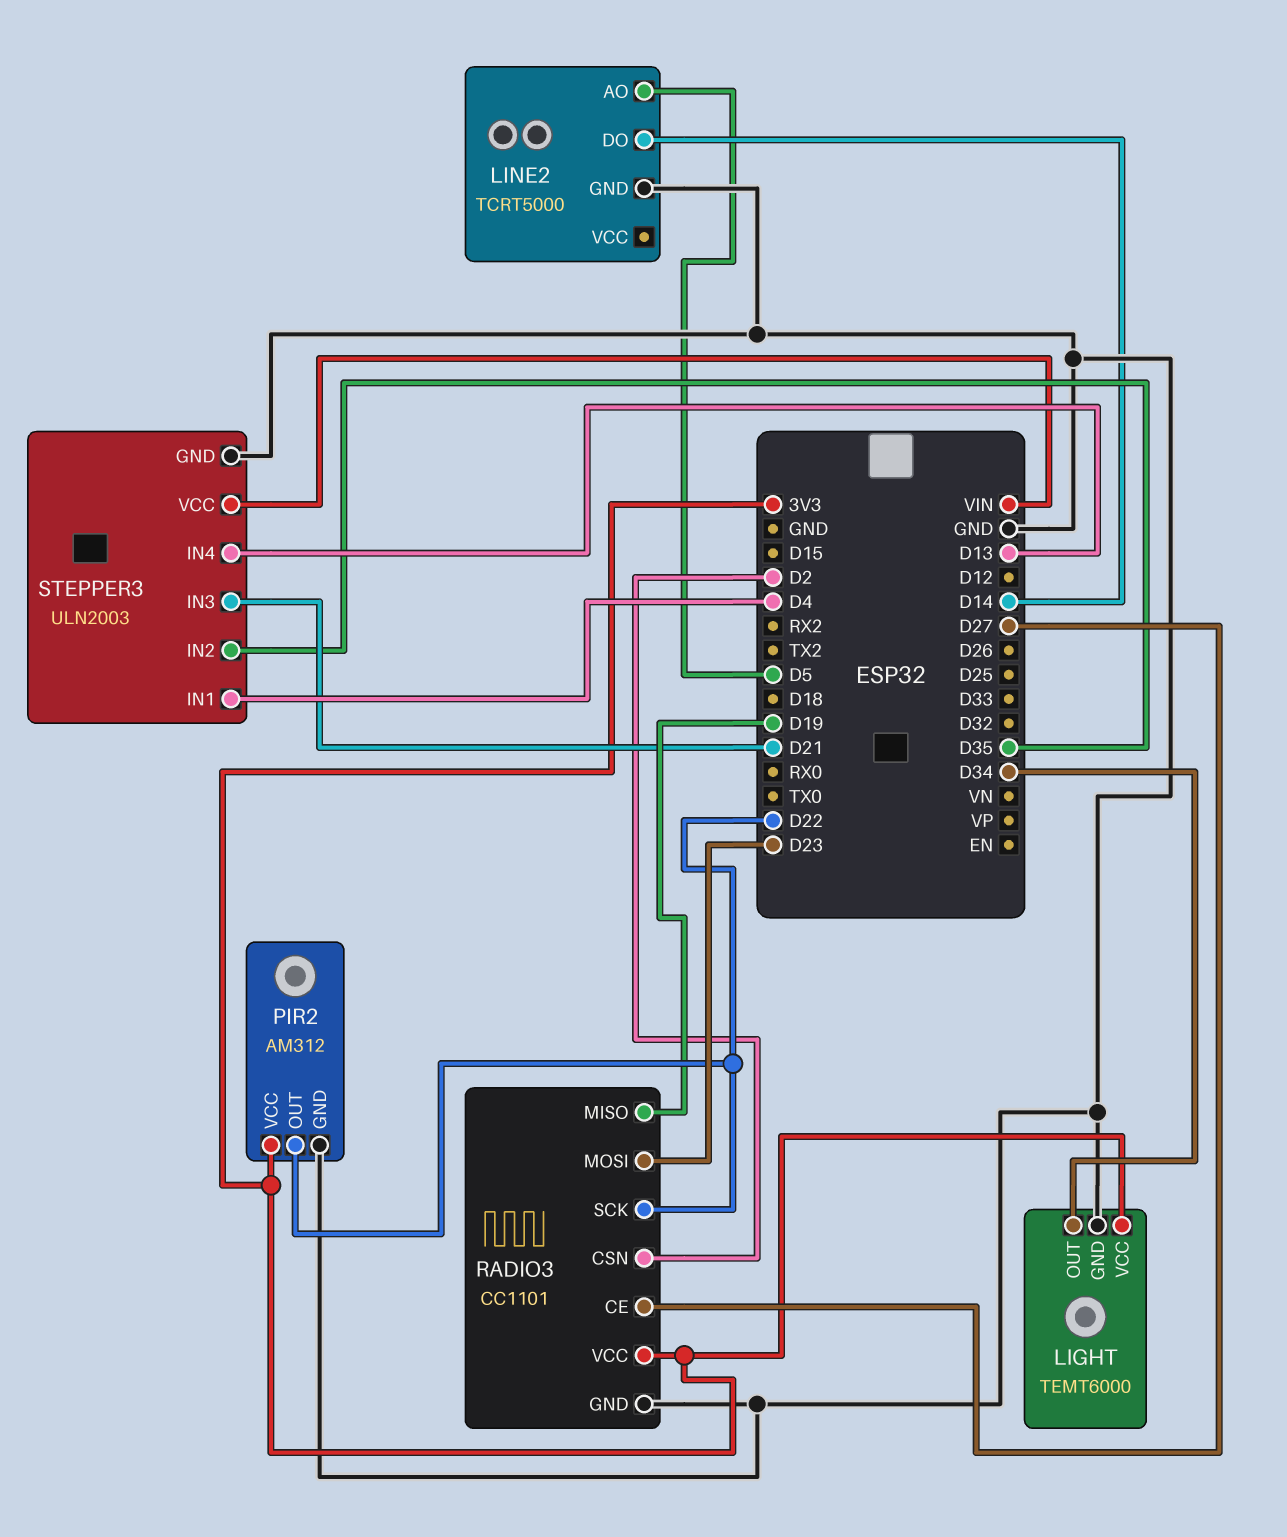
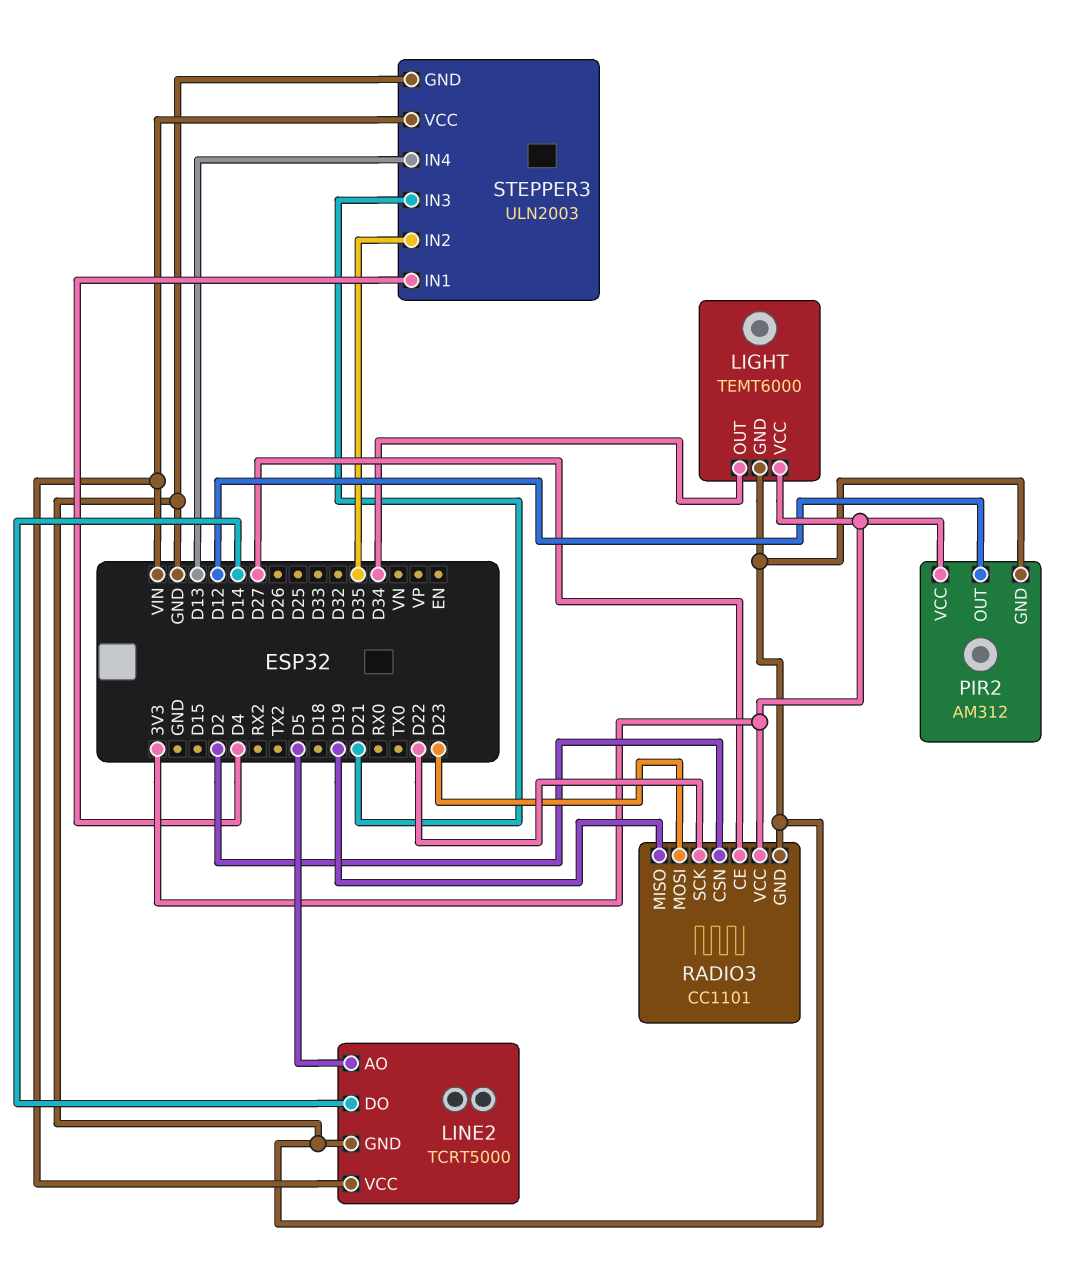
LINE2 pin VCC: none -> VIN
PIR2 pin OUT: D22 -> D12

